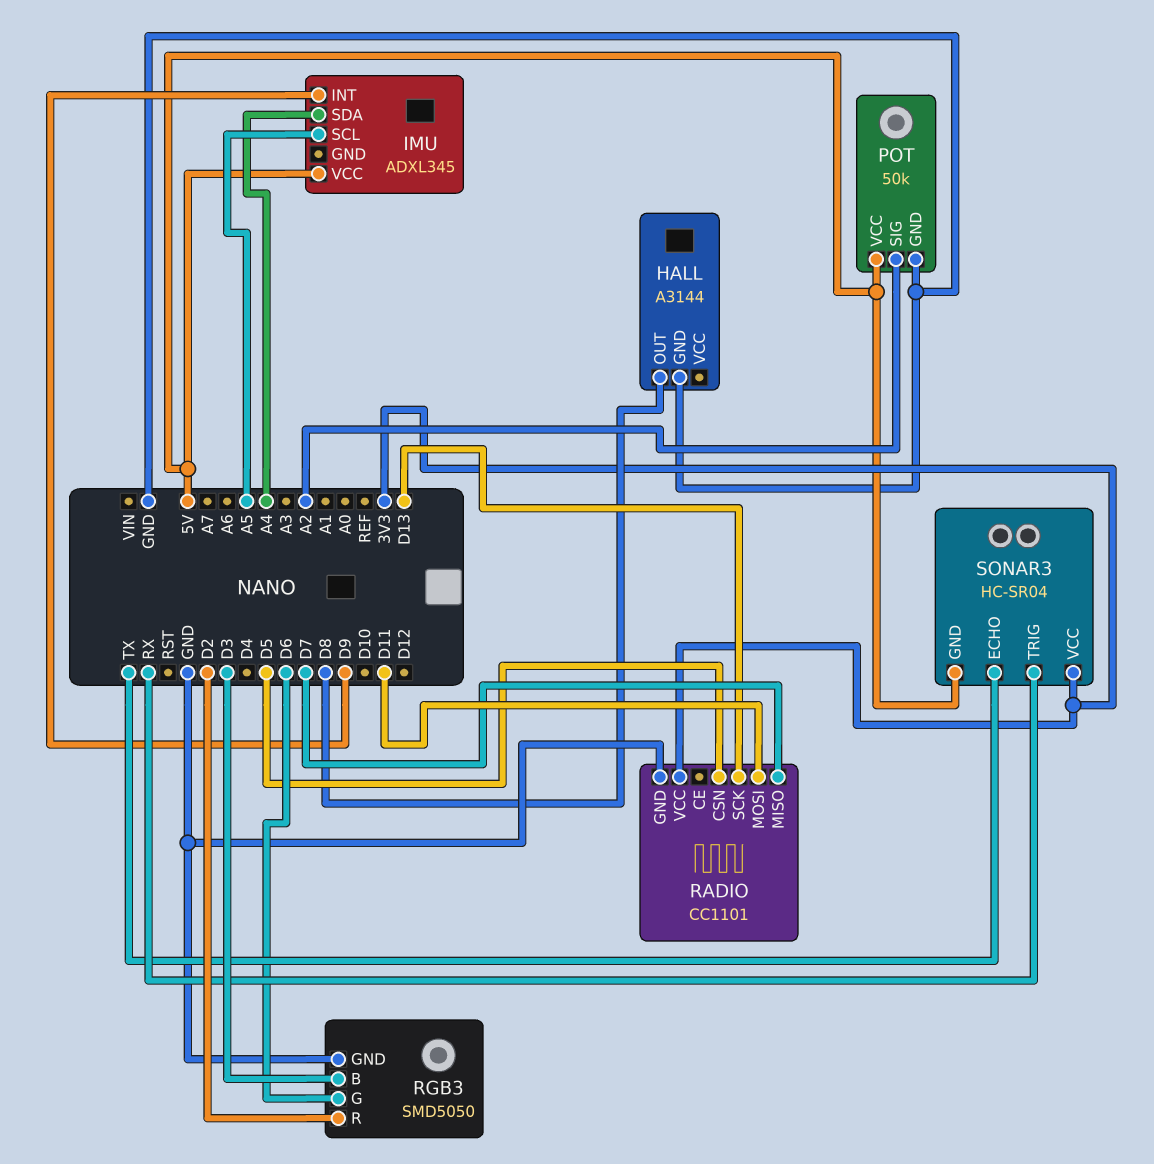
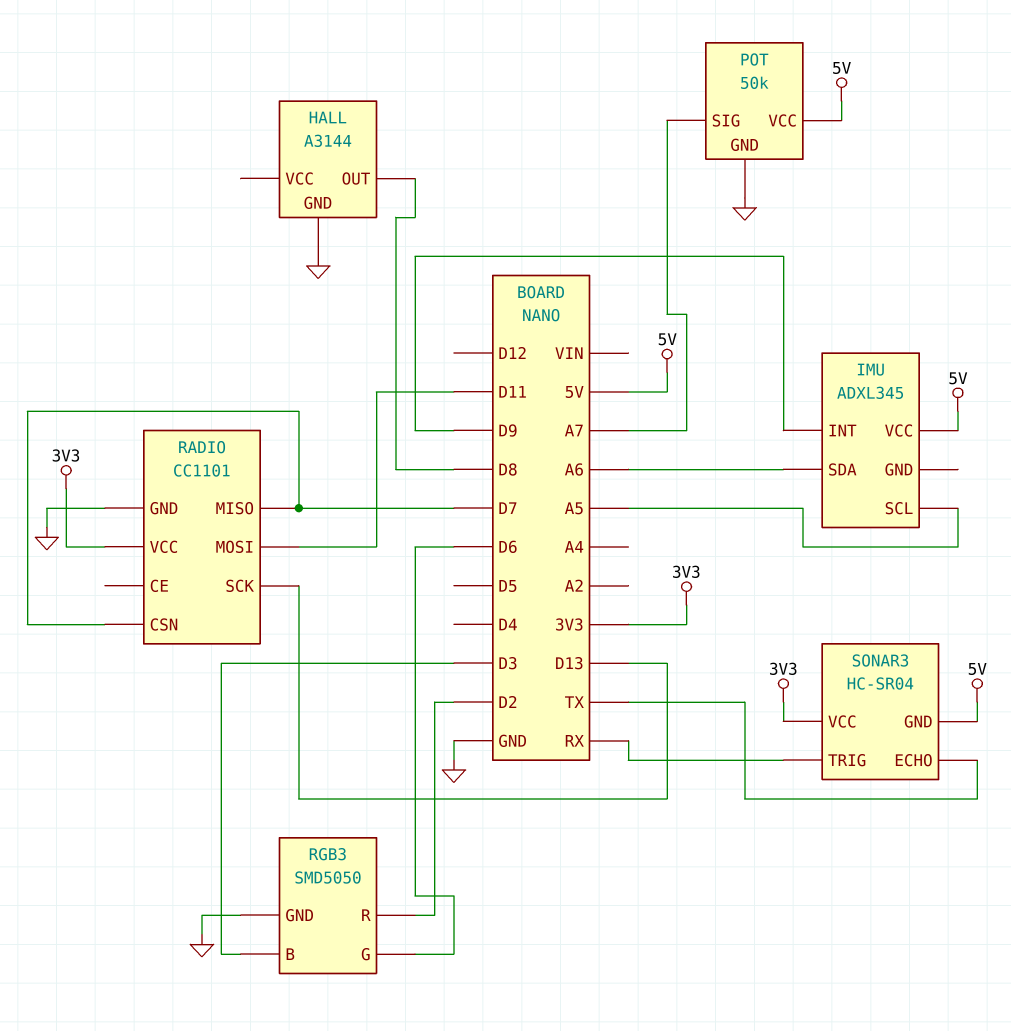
IMU pin SDA: A4 -> A6
POT pin SIG: A2 -> A7
RADIO pin CSN: D5 -> D7

